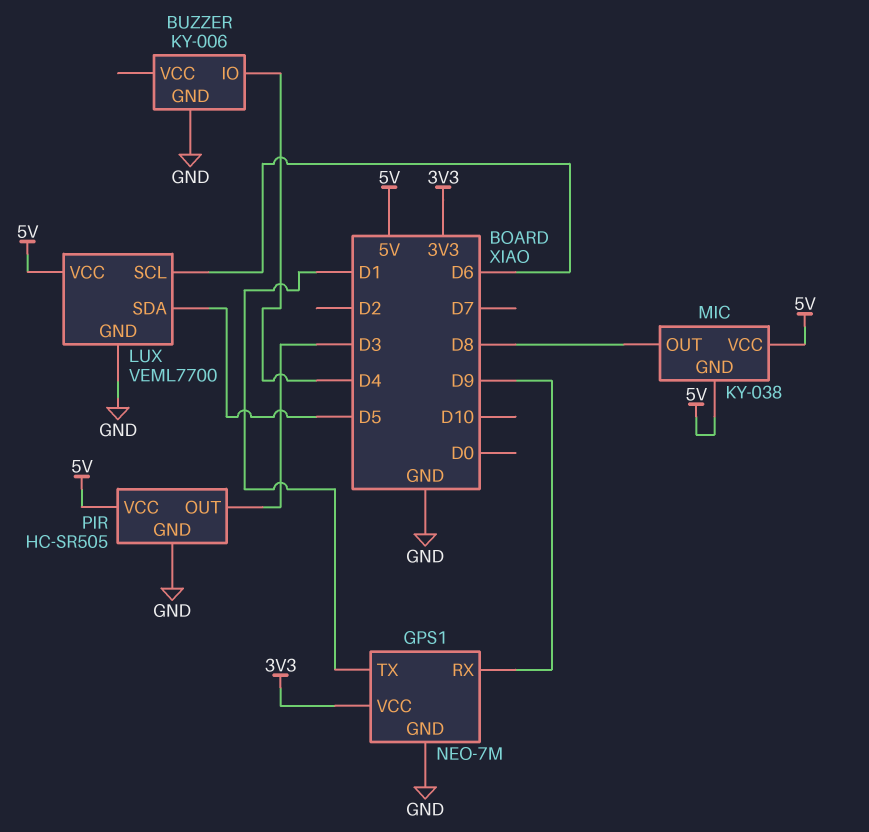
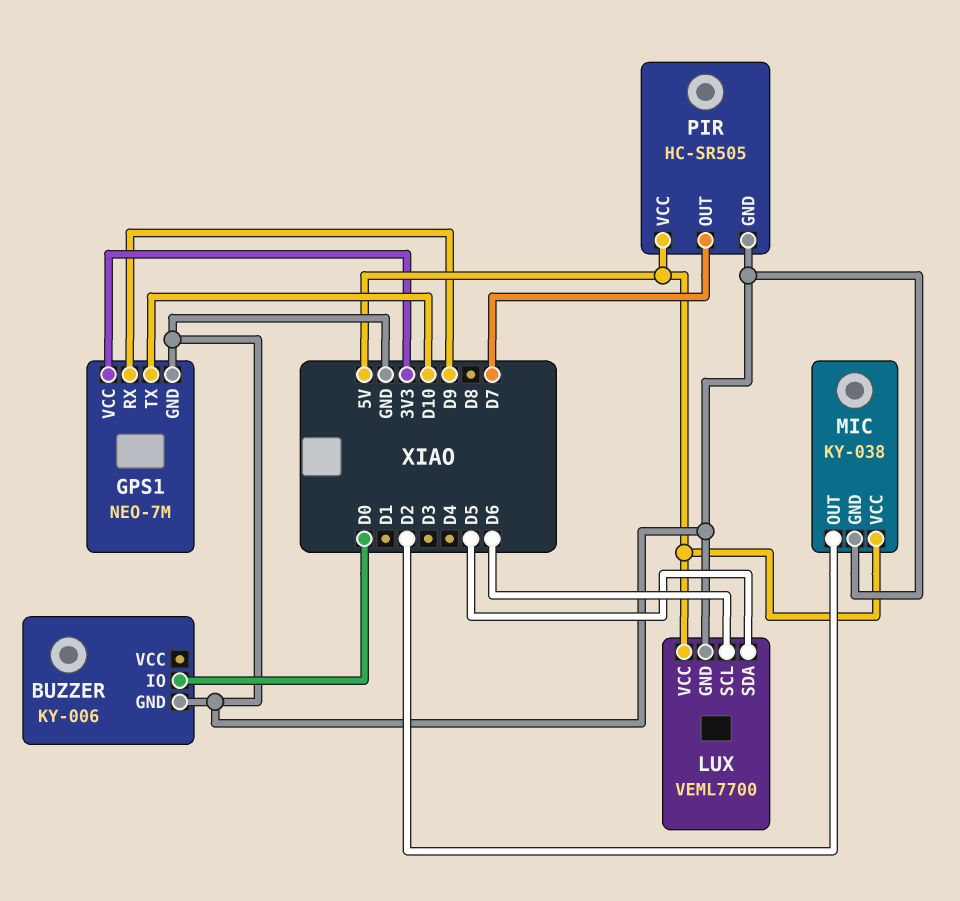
BUZZER pin IO: D4 -> D0
GPS1 pin TX: D1 -> D10
MIC pin GND: 5V -> GND
MIC pin OUT: D8 -> D2
PIR pin OUT: D3 -> D7

